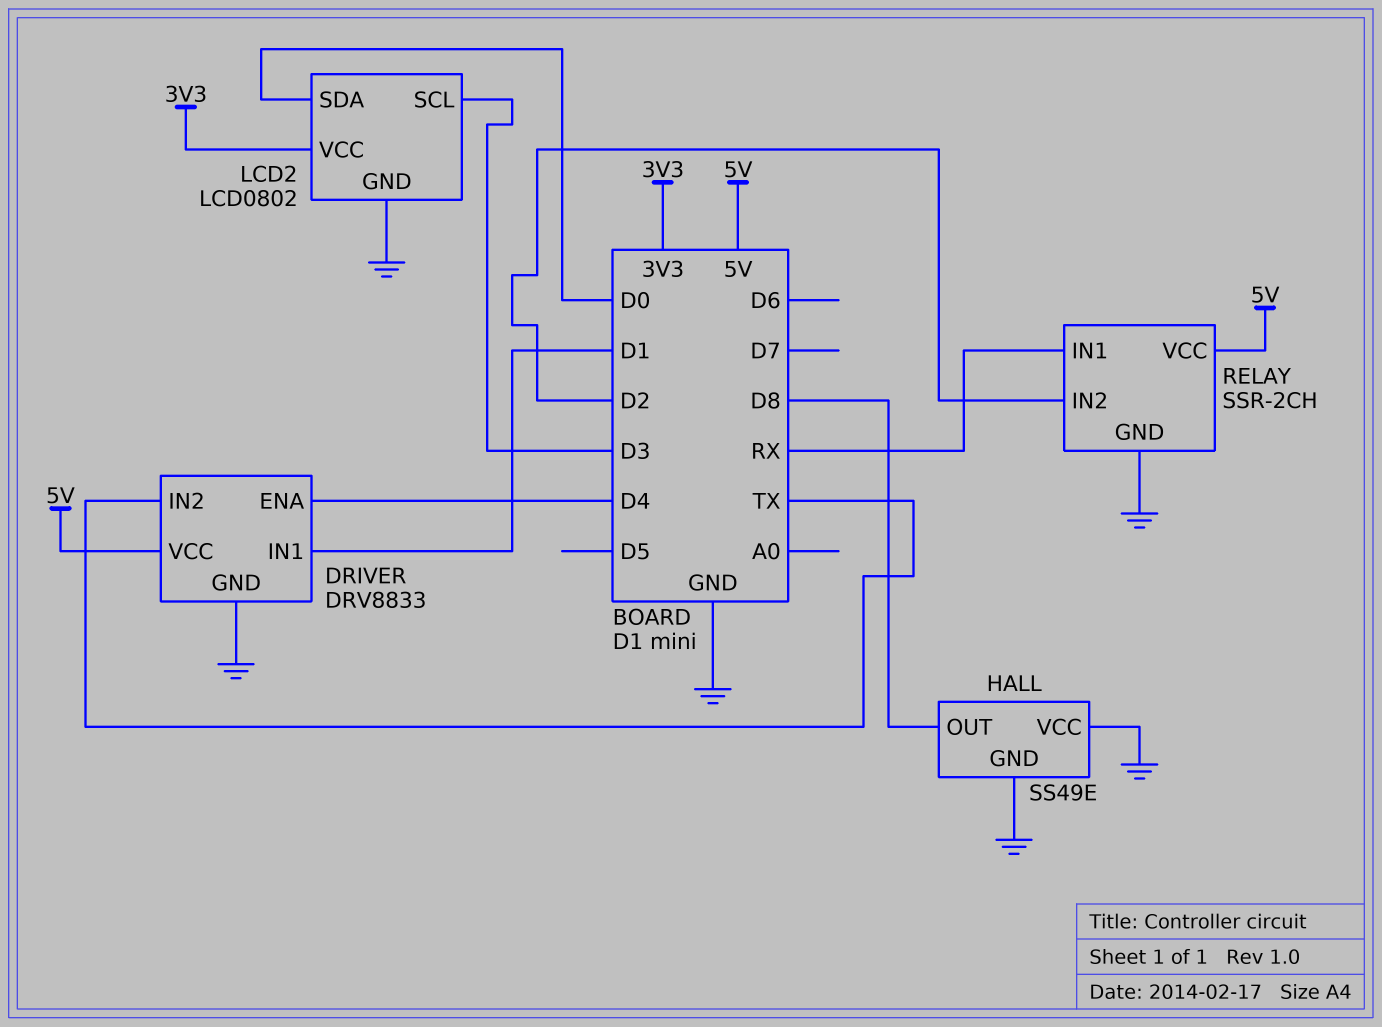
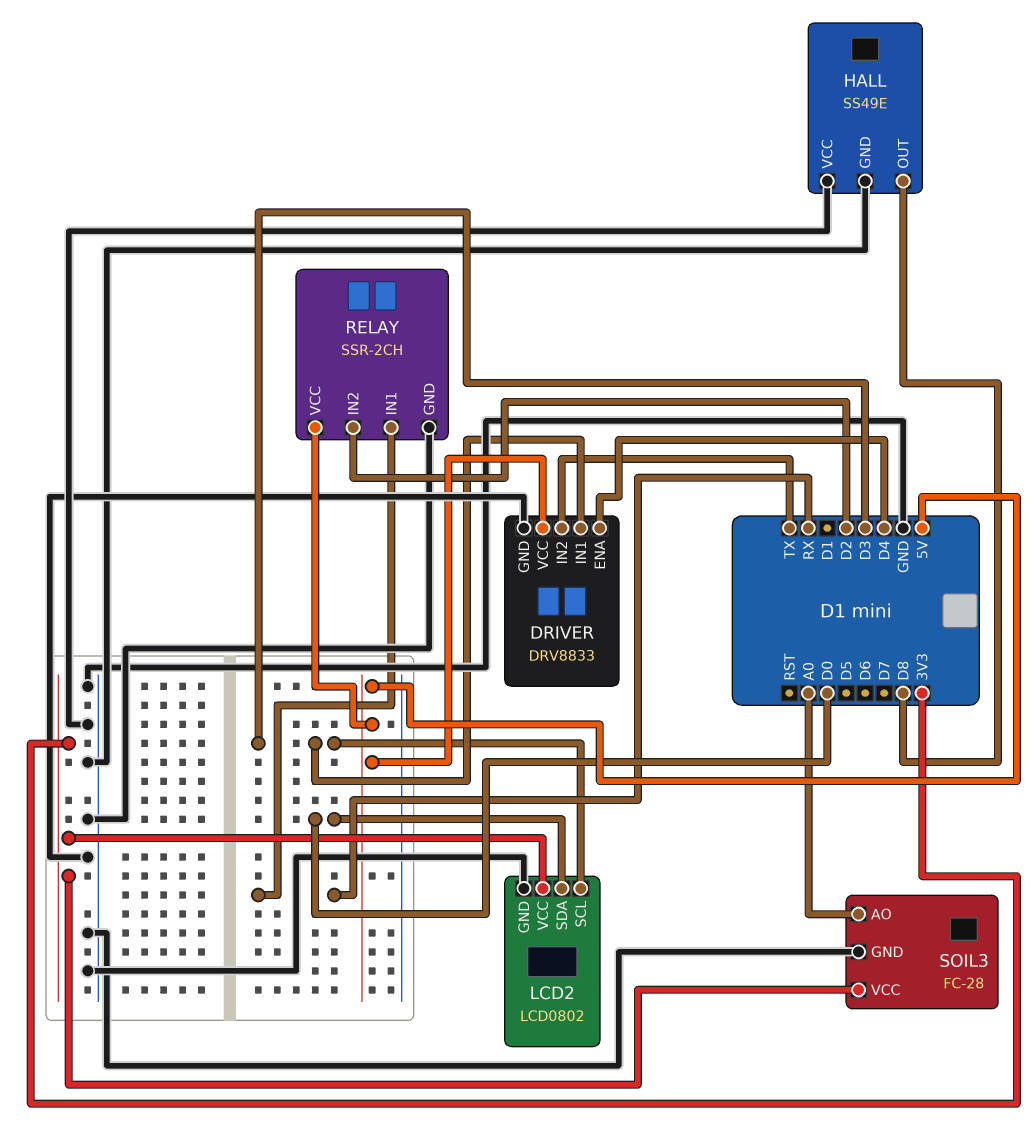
DRIVER pin IN1: D1 -> D3
SOIL3: none -> FC-28
SOIL3 pin AO: none -> A0
SOIL3 pin GND: none -> GND
SOIL3 pin VCC: none -> 3V3

